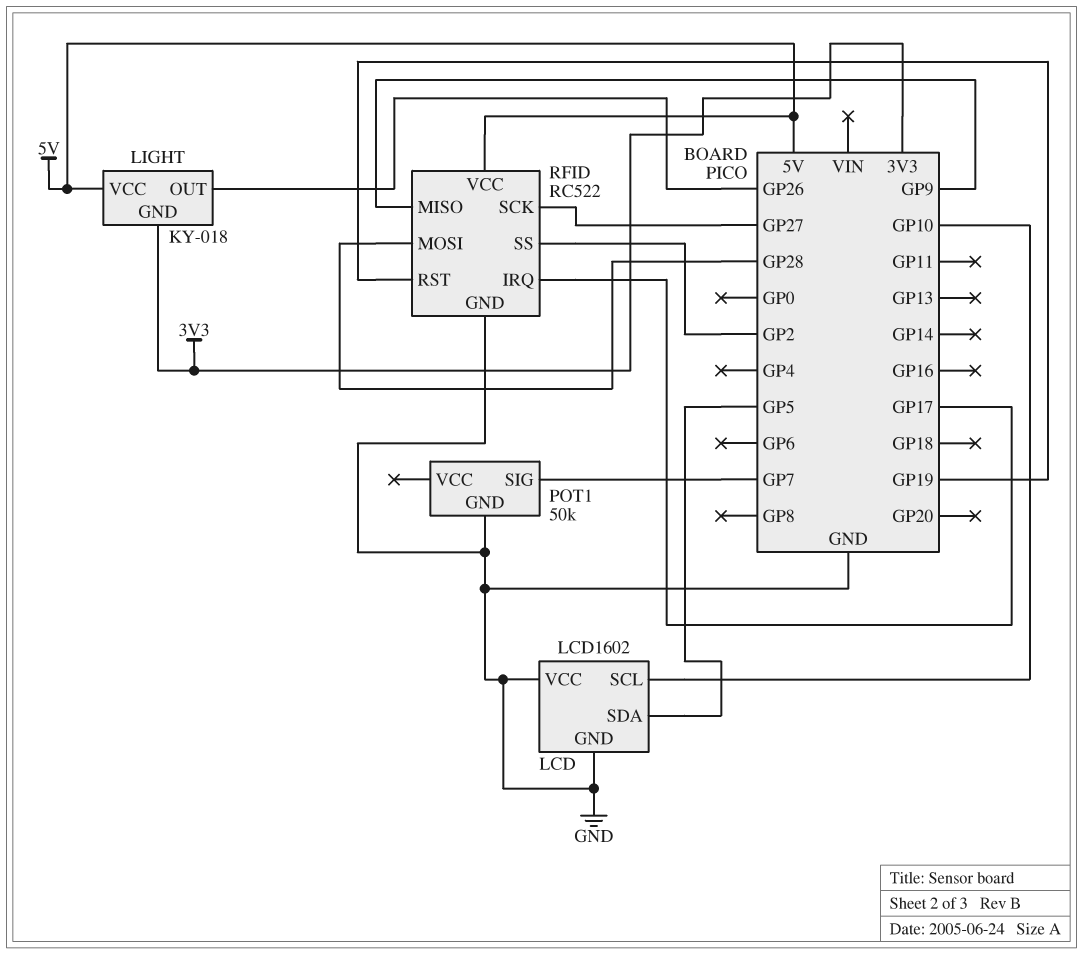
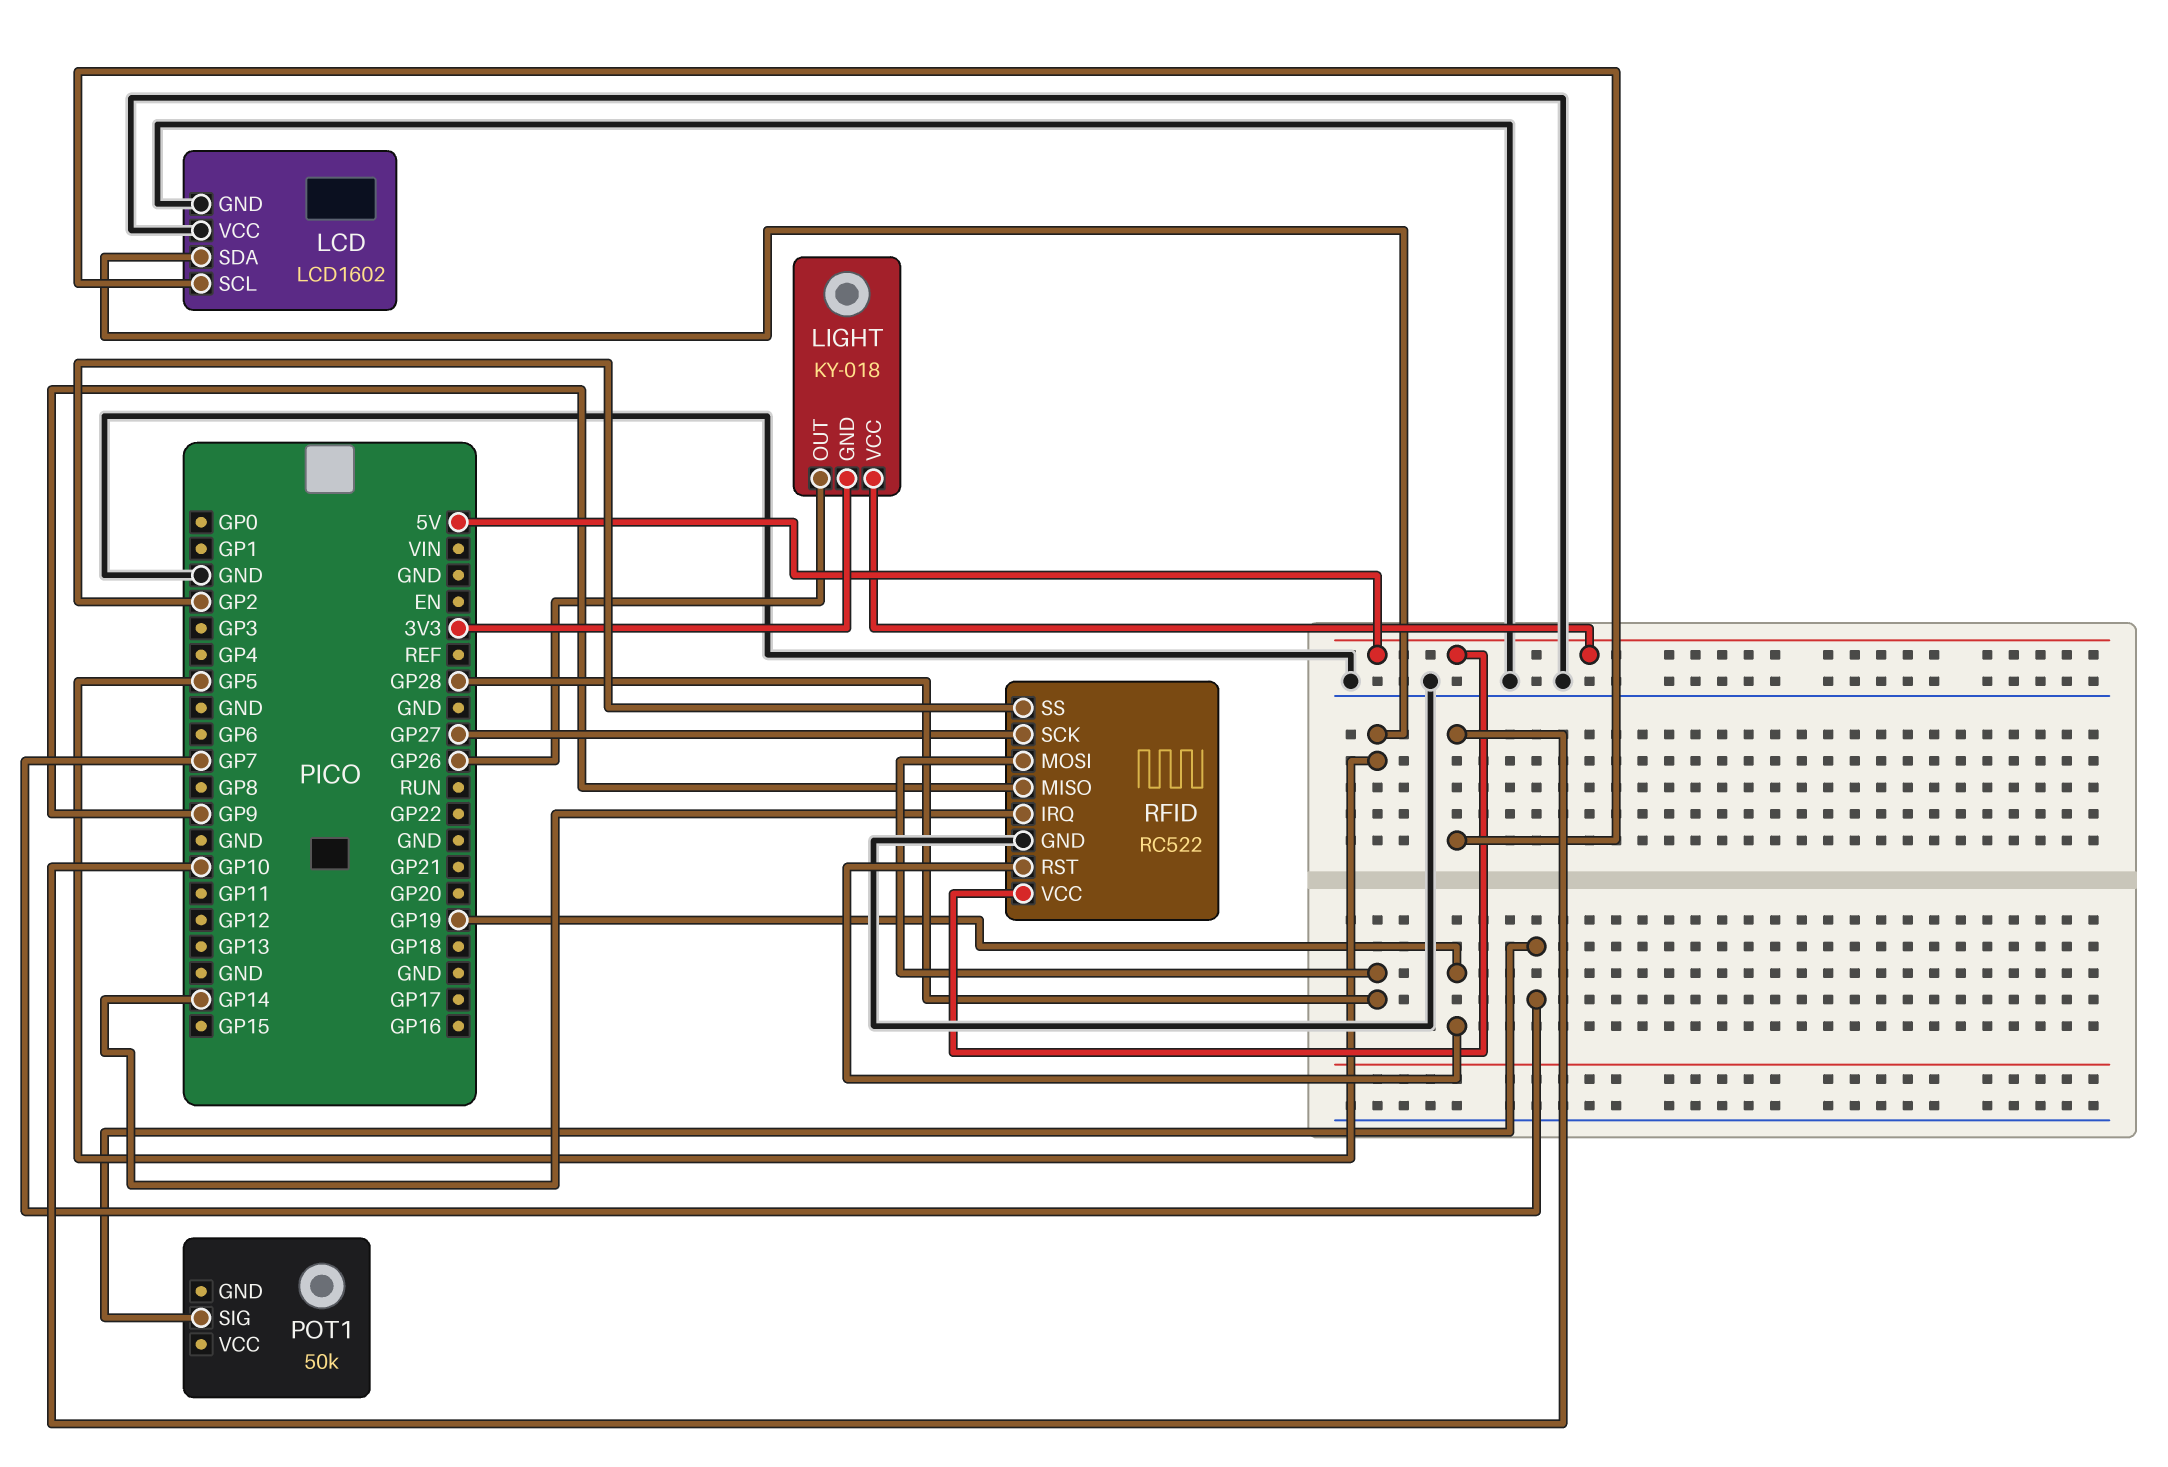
POT1 pin GND: GND -> none
RFID pin IRQ: GP17 -> GP14

